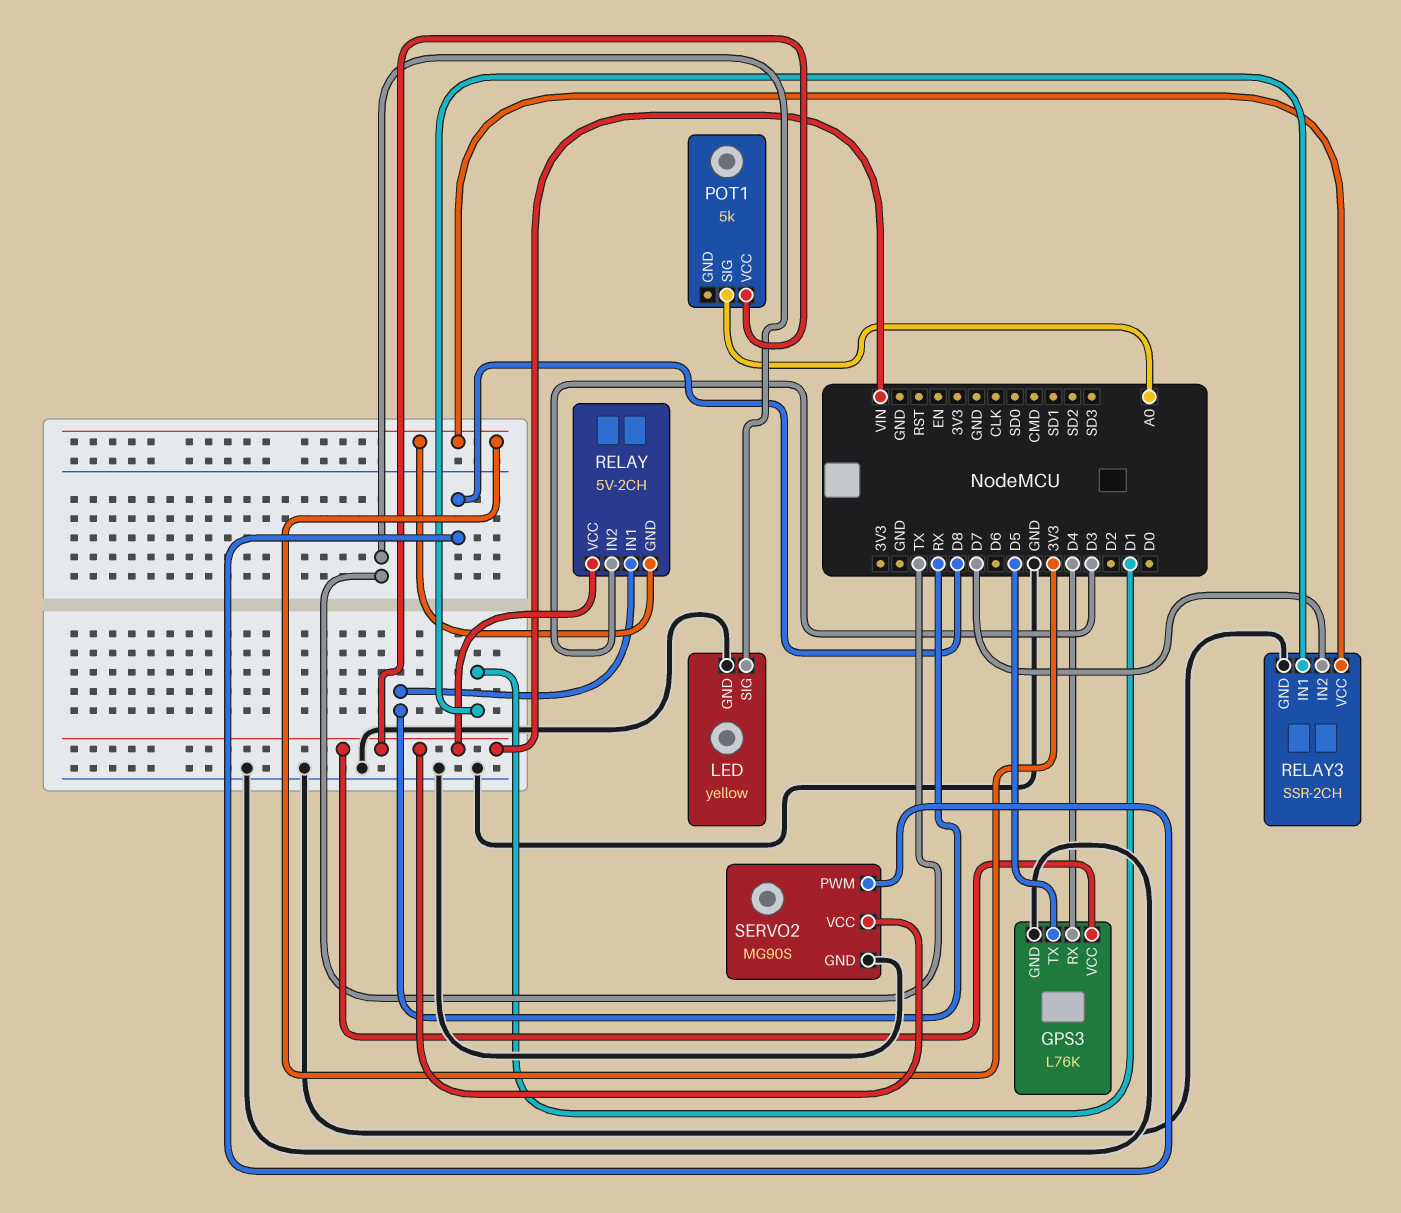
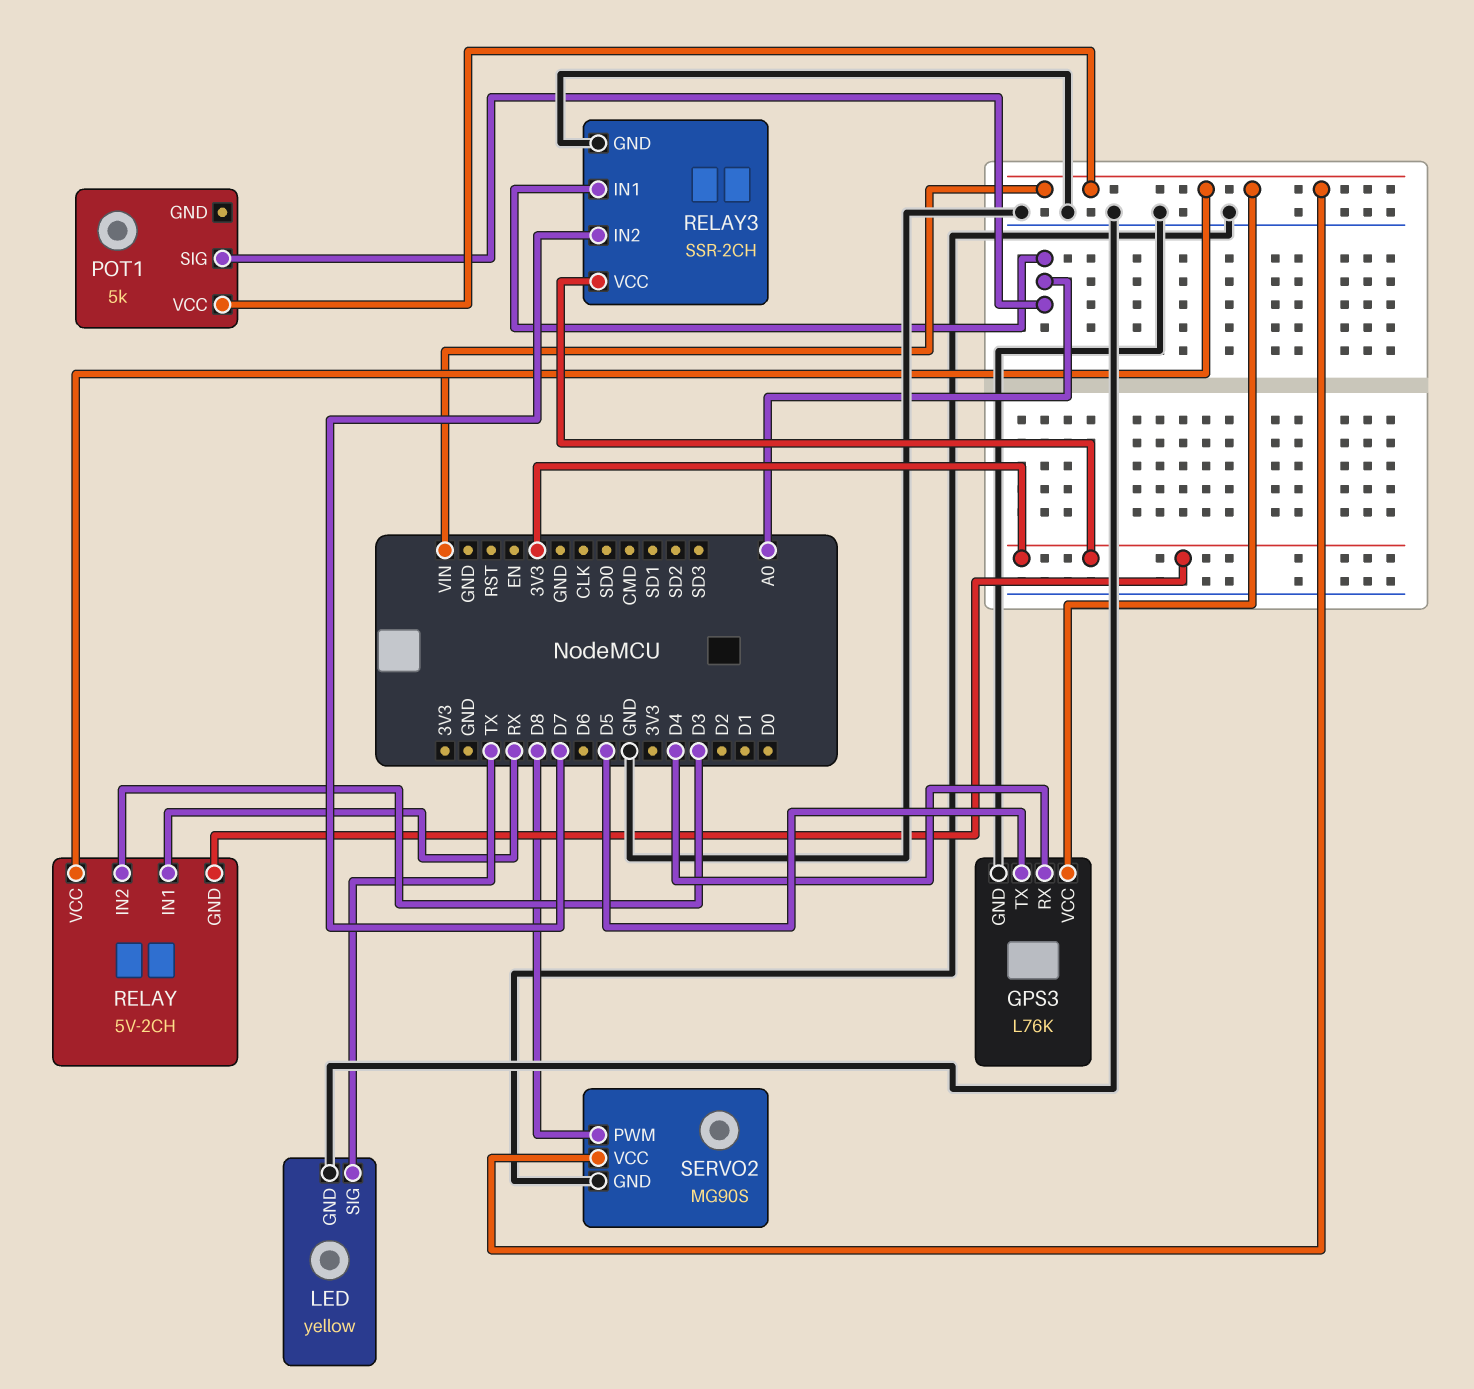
RELAY3 pin IN1: D1 -> A0

